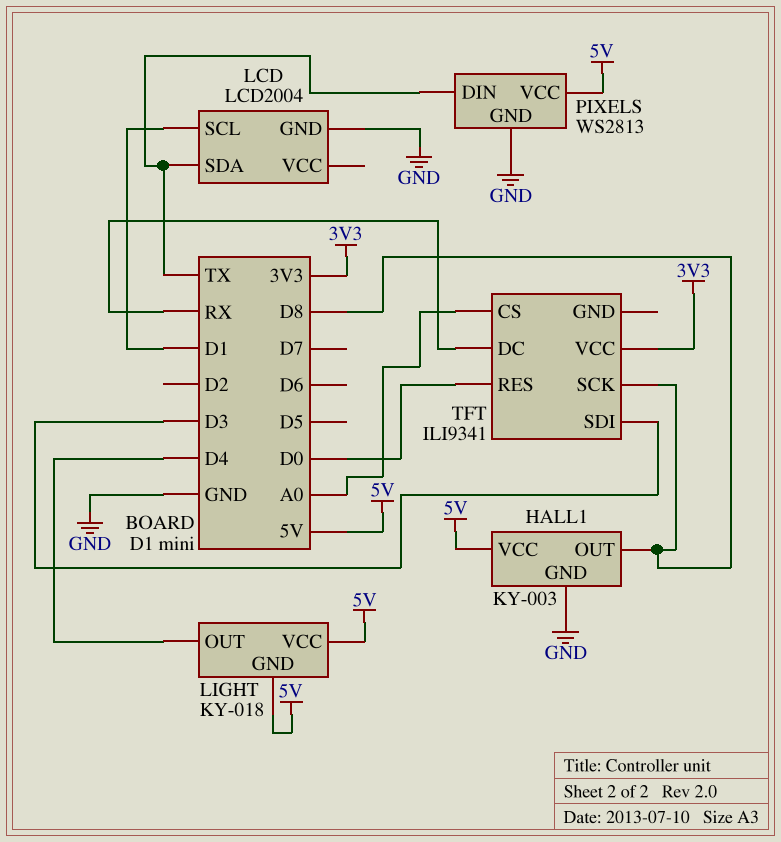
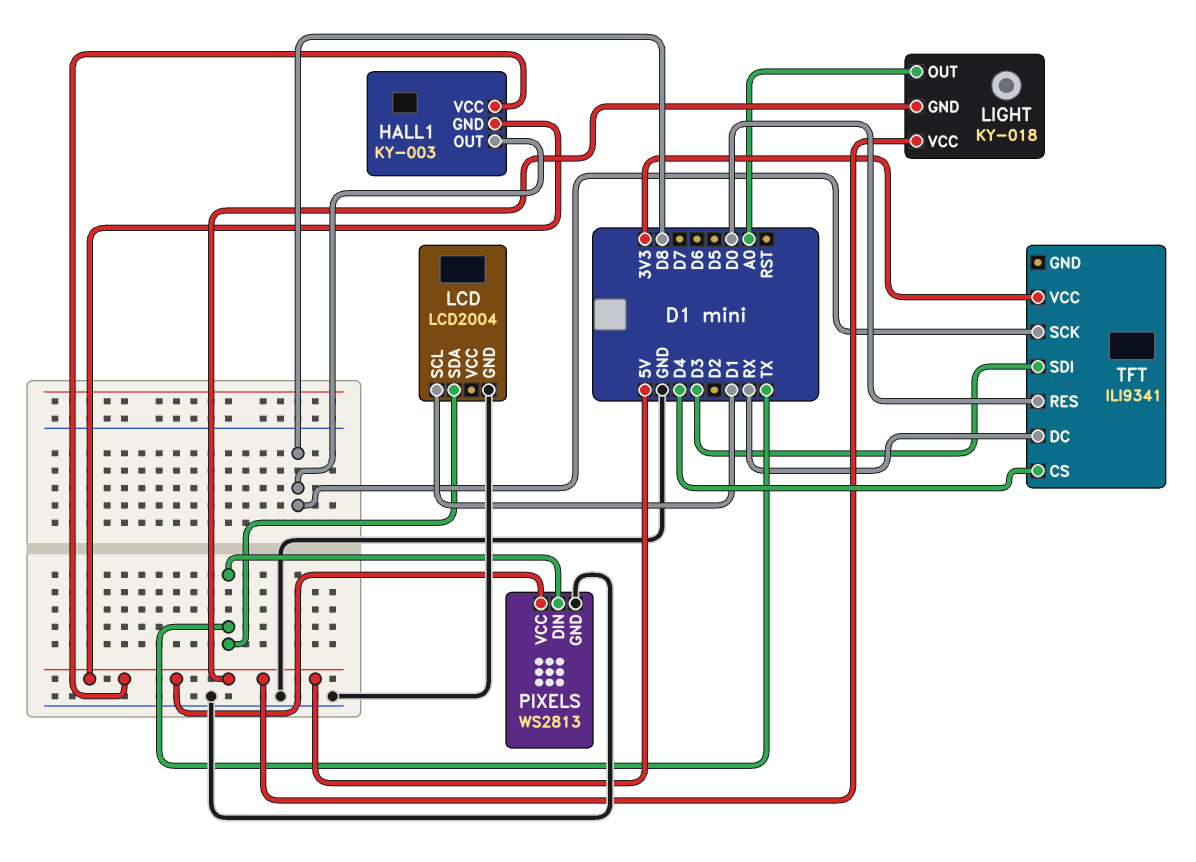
HALL1 pin GND: GND -> 5V
LIGHT pin OUT: D4 -> A0
TFT pin CS: A0 -> D4

